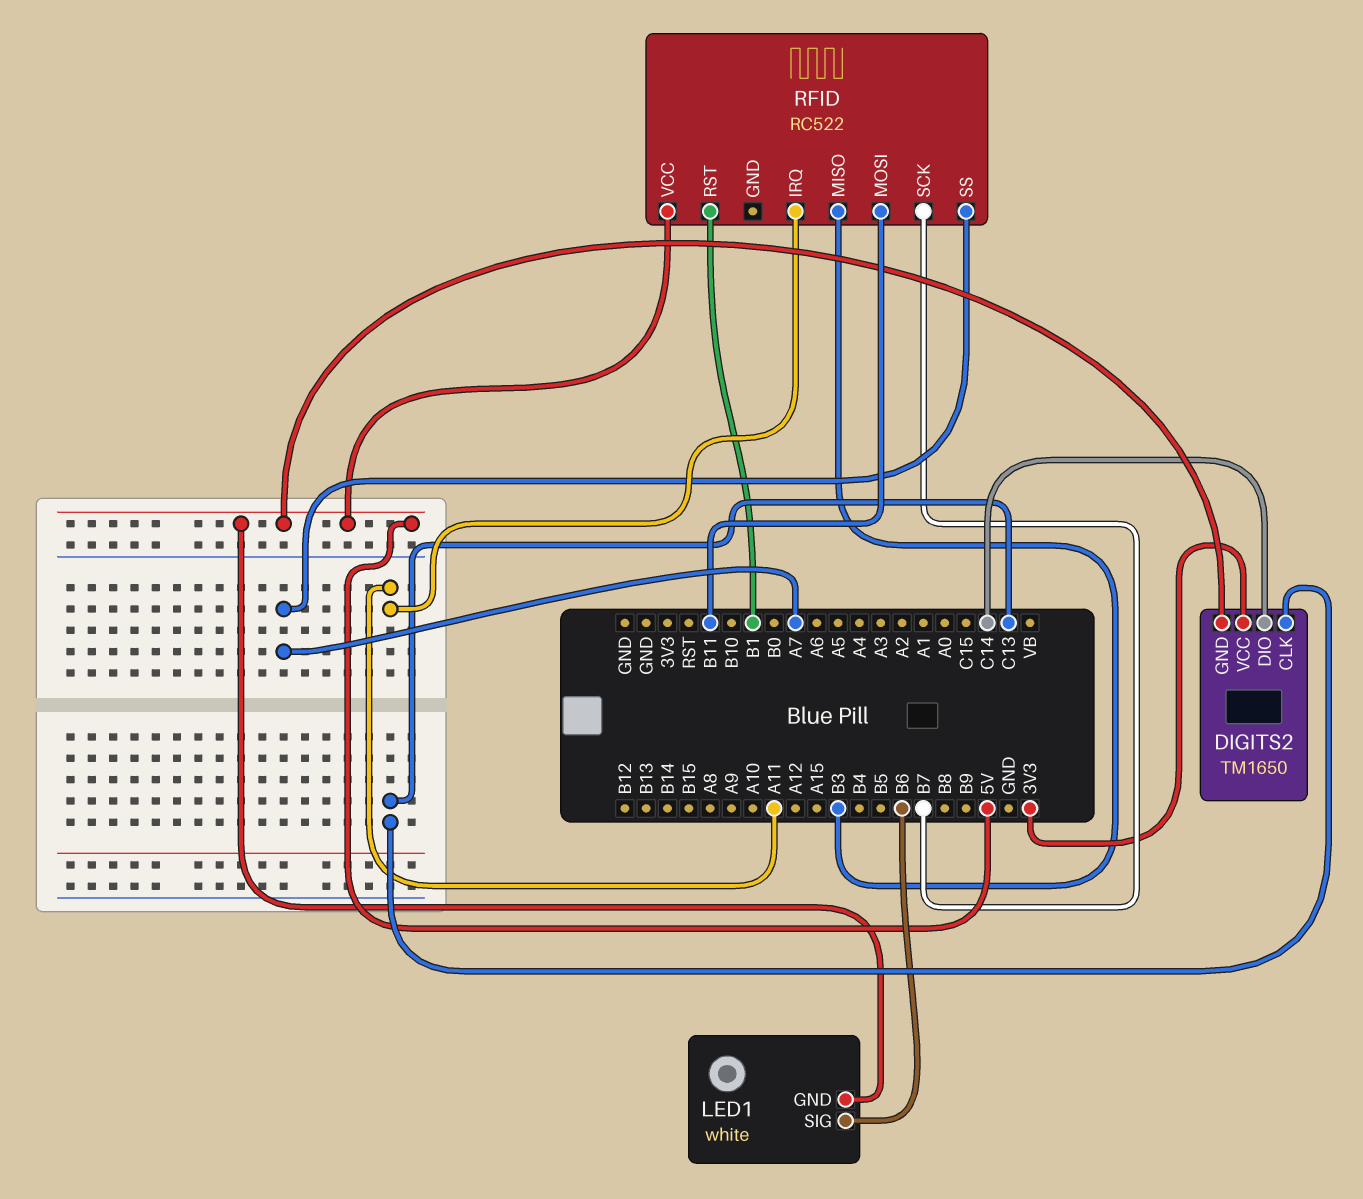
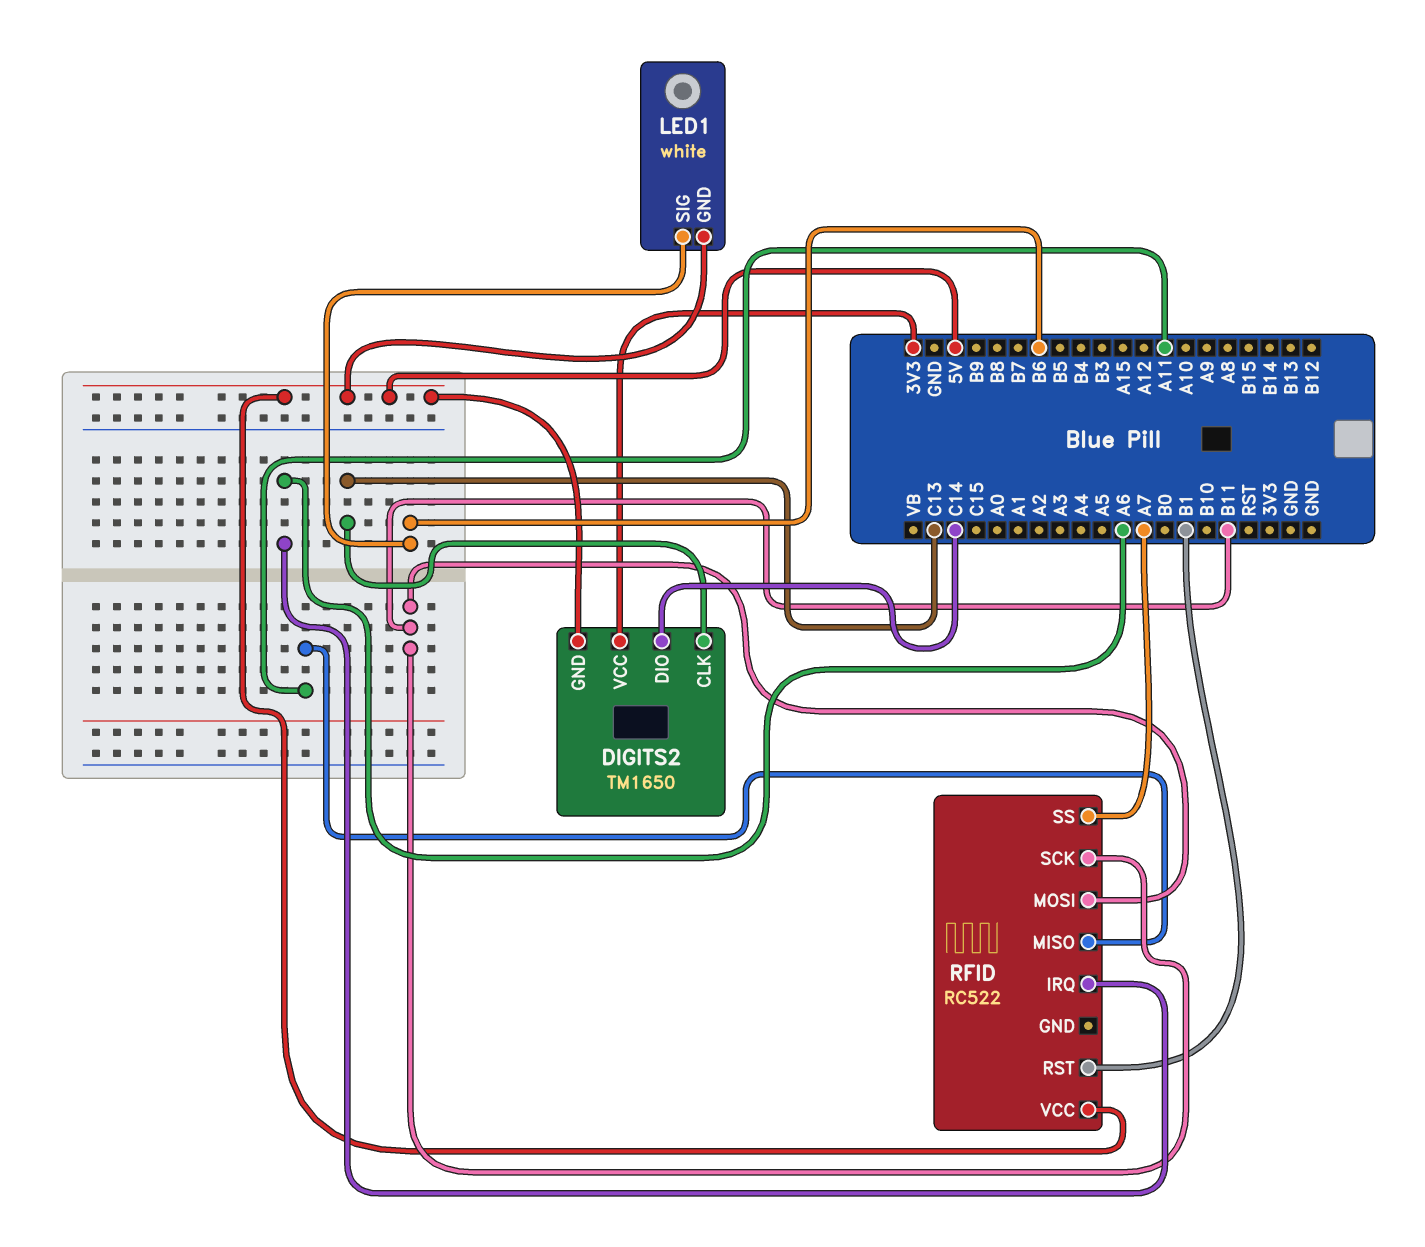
RFID pin IRQ: A11 -> A6
RFID pin MISO: B3 -> A11
RFID pin SCK: B7 -> B11

